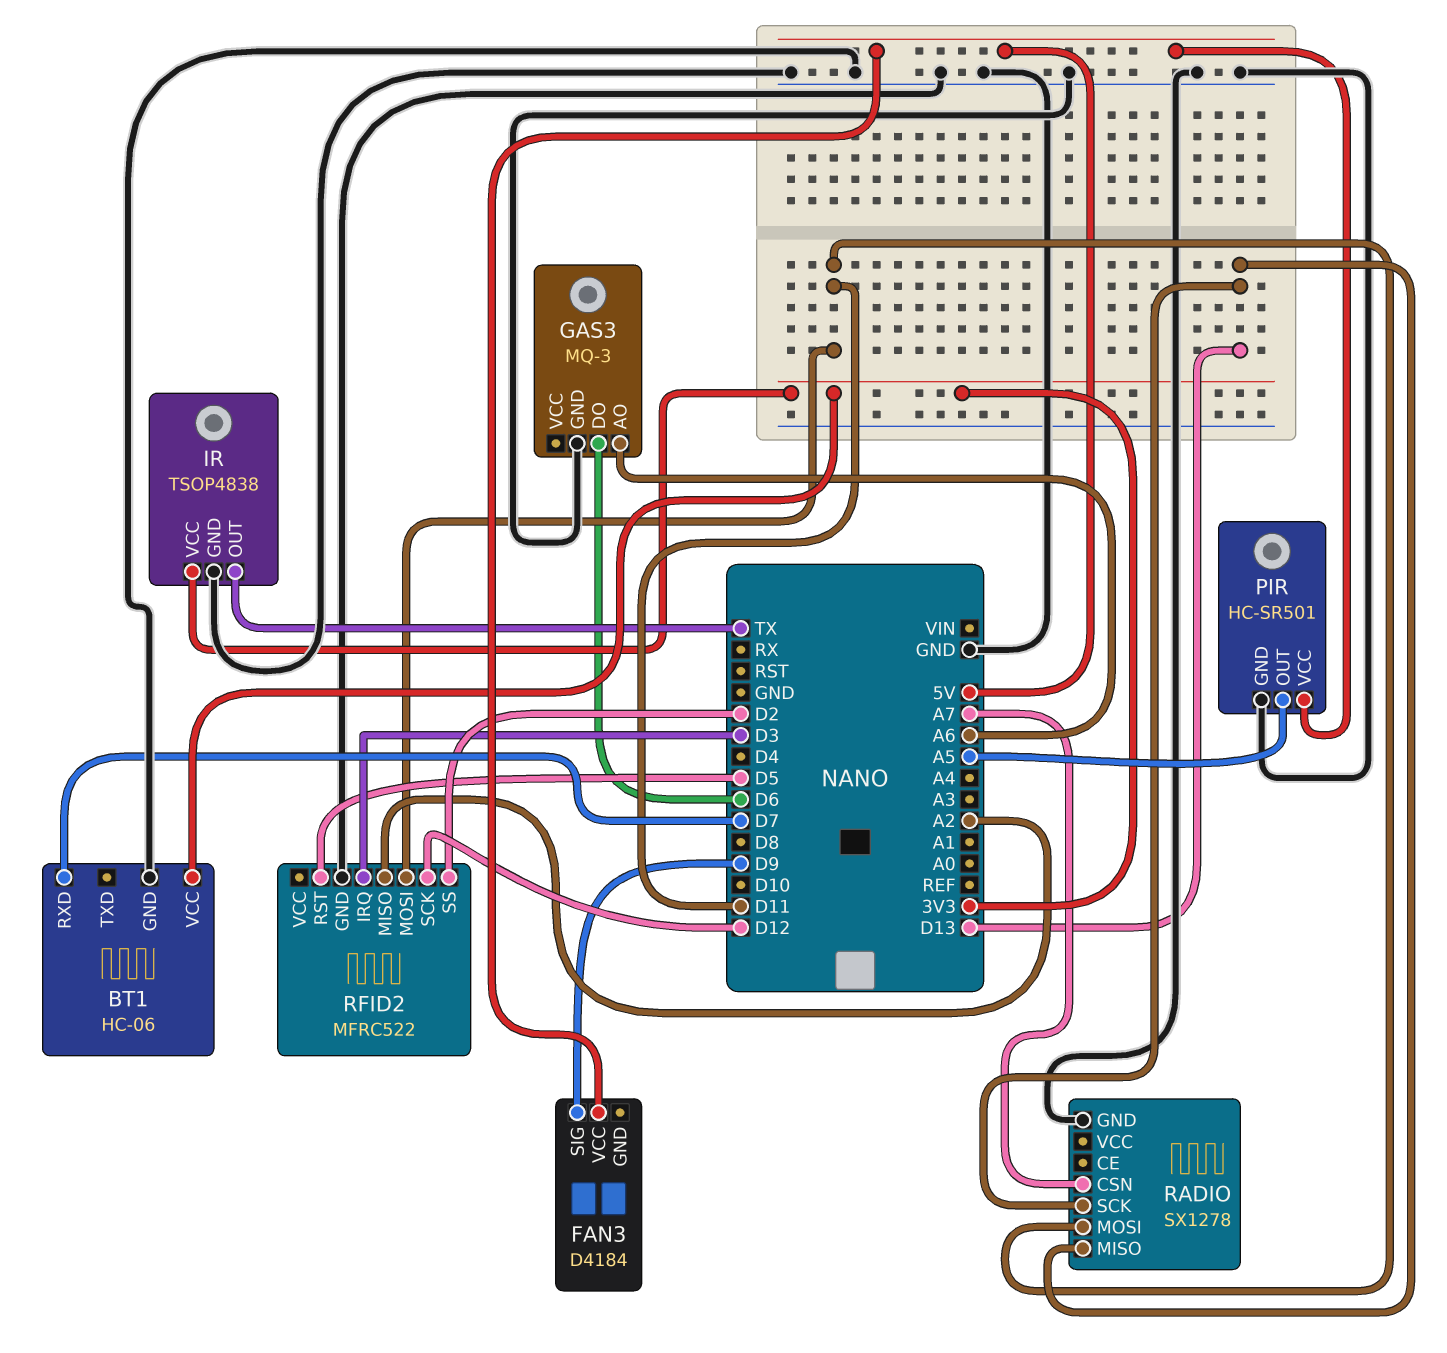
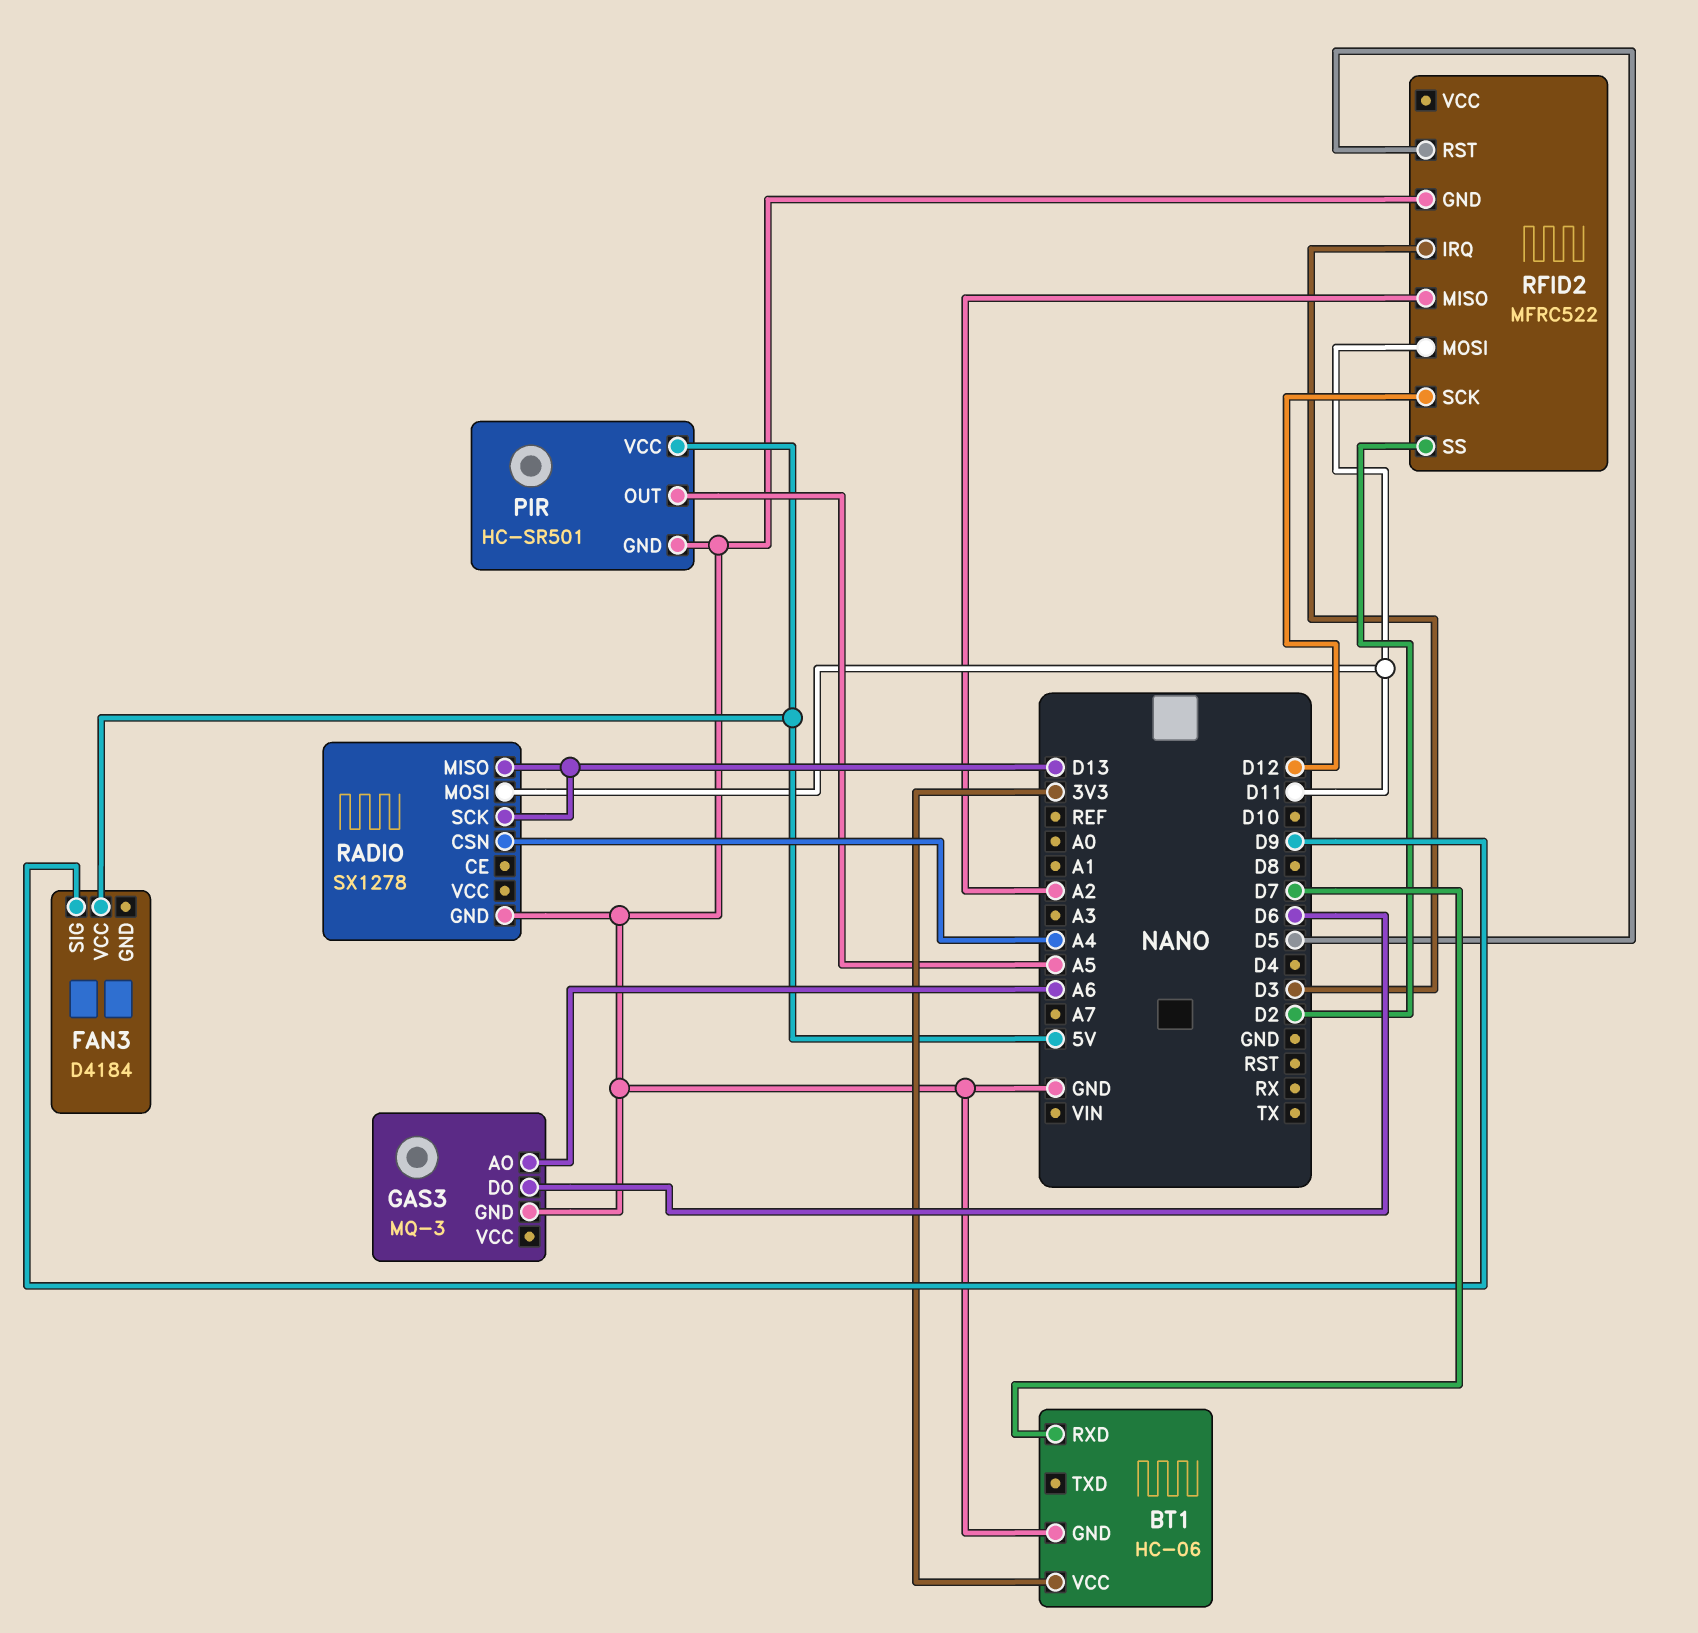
IR: TSOP4838 -> none
IR pin GND: GND -> none
IR pin OUT: TX -> none
IR pin VCC: 3V3 -> none
RADIO pin CSN: A7 -> A4

